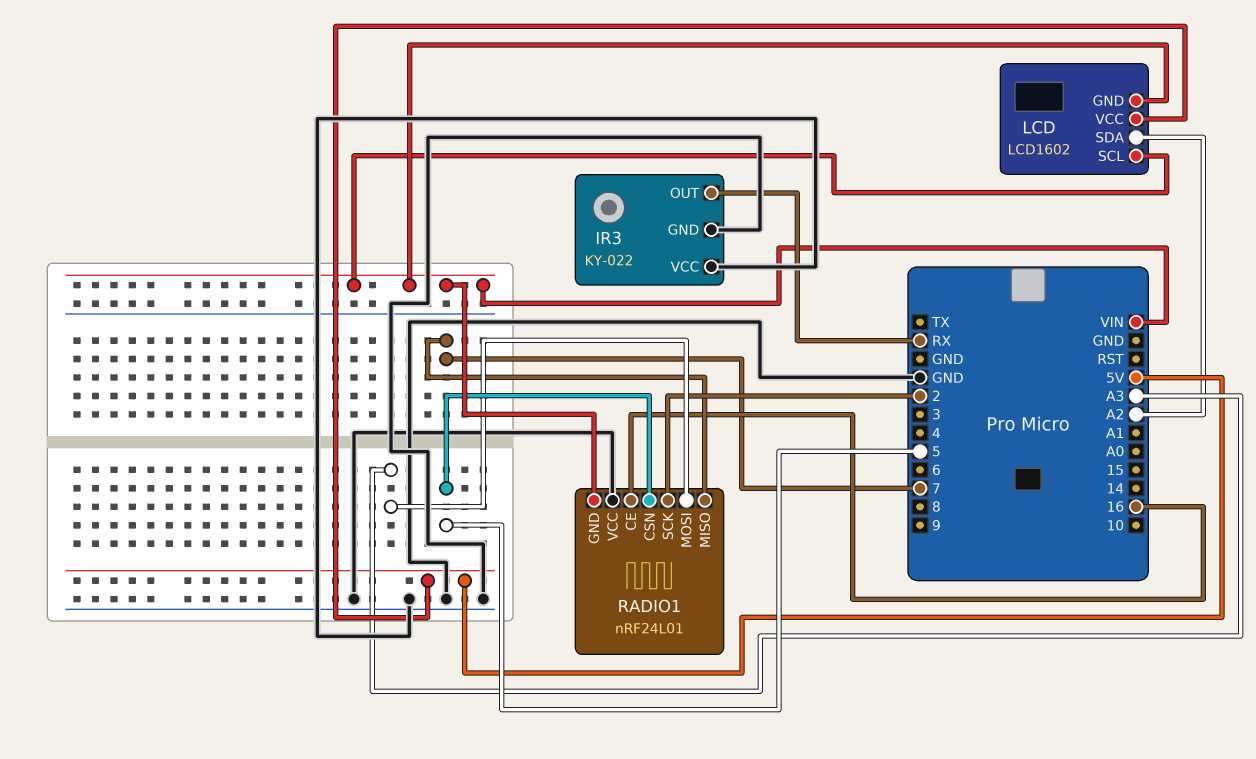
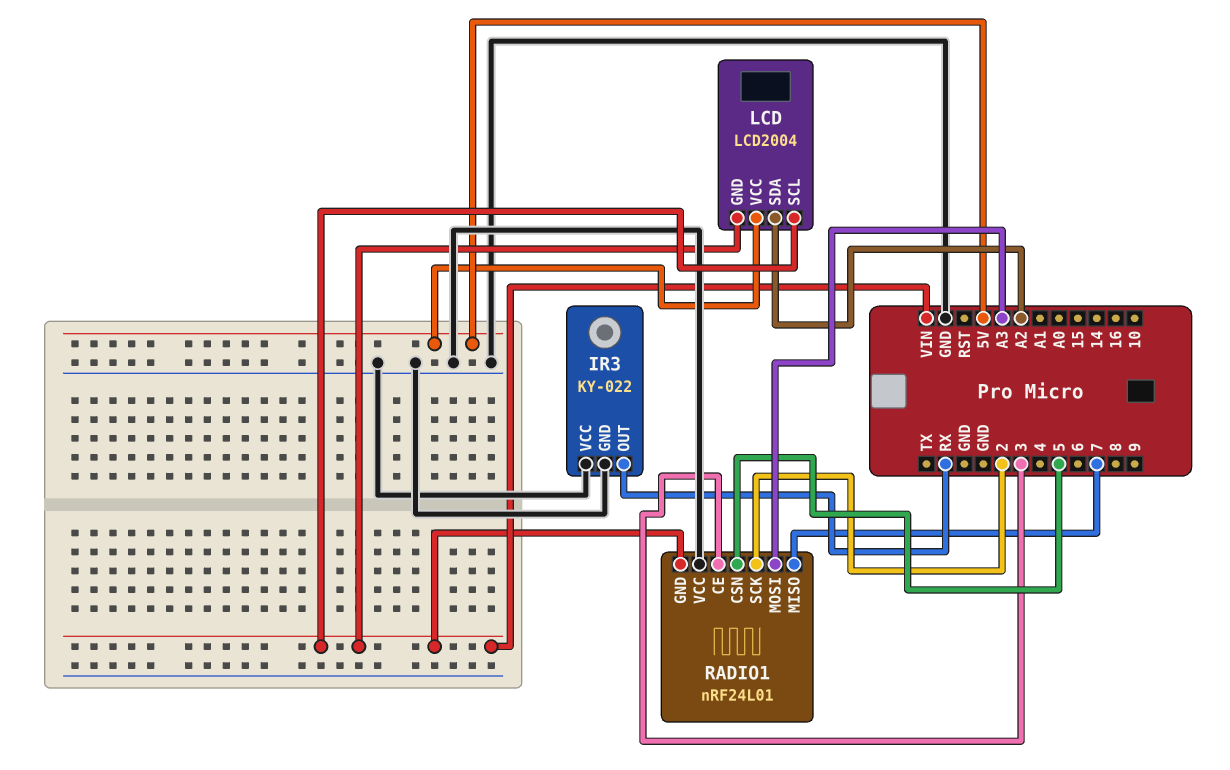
LCD: LCD1602 -> LCD2004
RADIO1 pin CE: 16 -> 3

